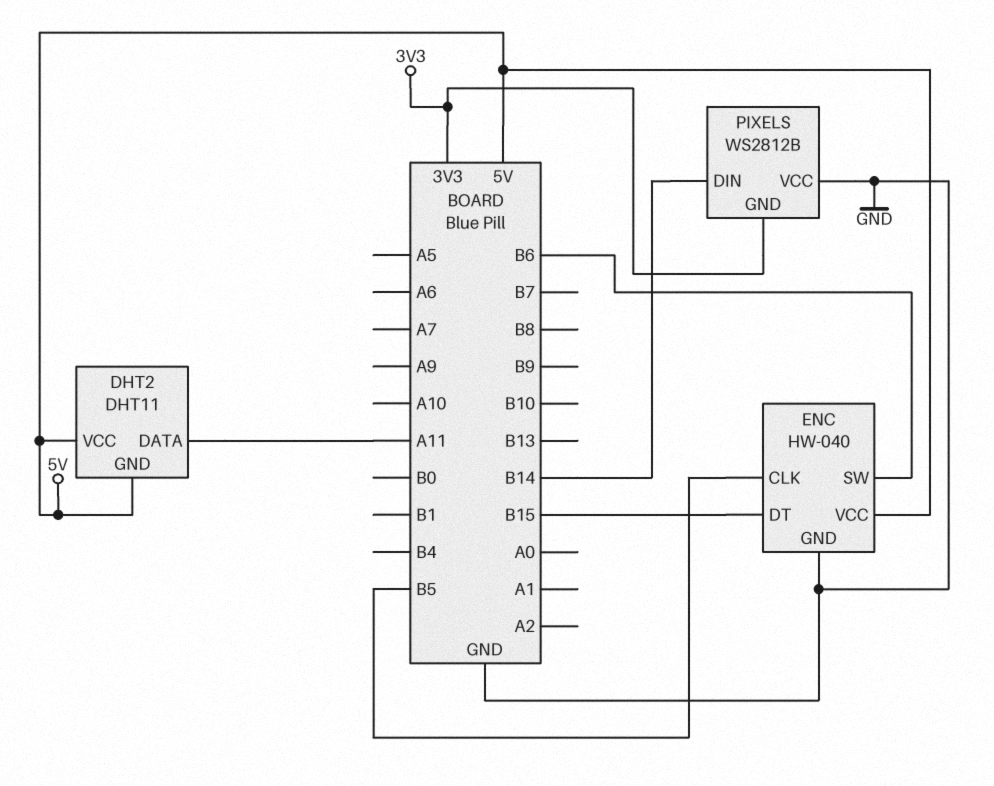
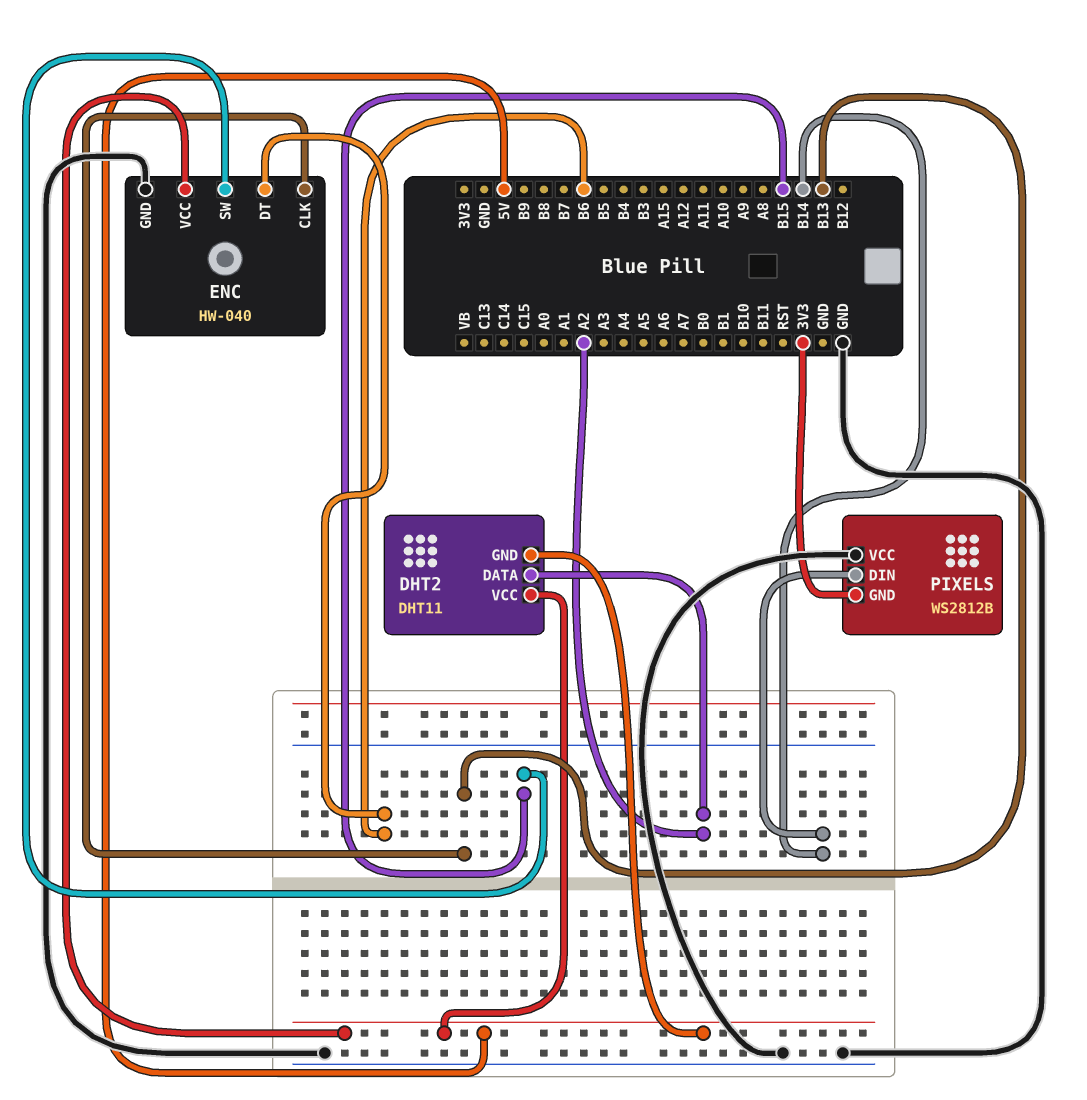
DHT2 pin DATA: A11 -> A2
ENC pin CLK: B5 -> B13
ENC pin DT: B15 -> B6
ENC pin SW: B6 -> B15

